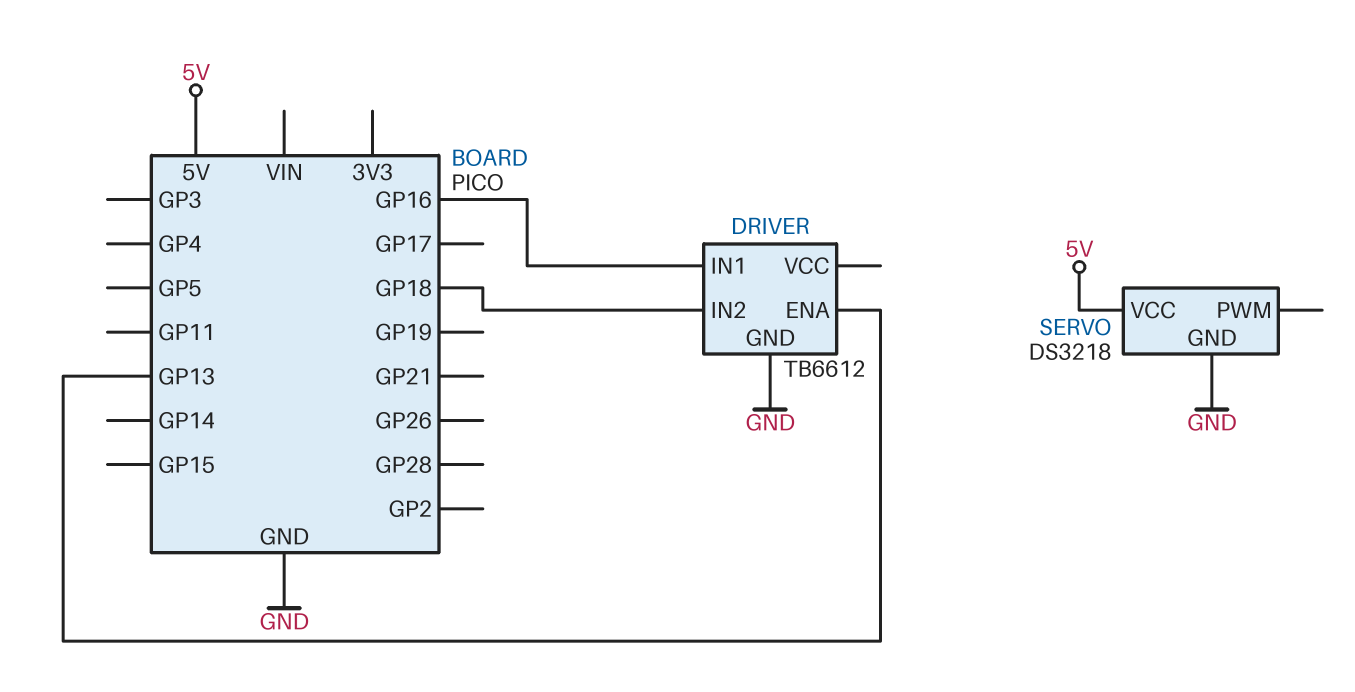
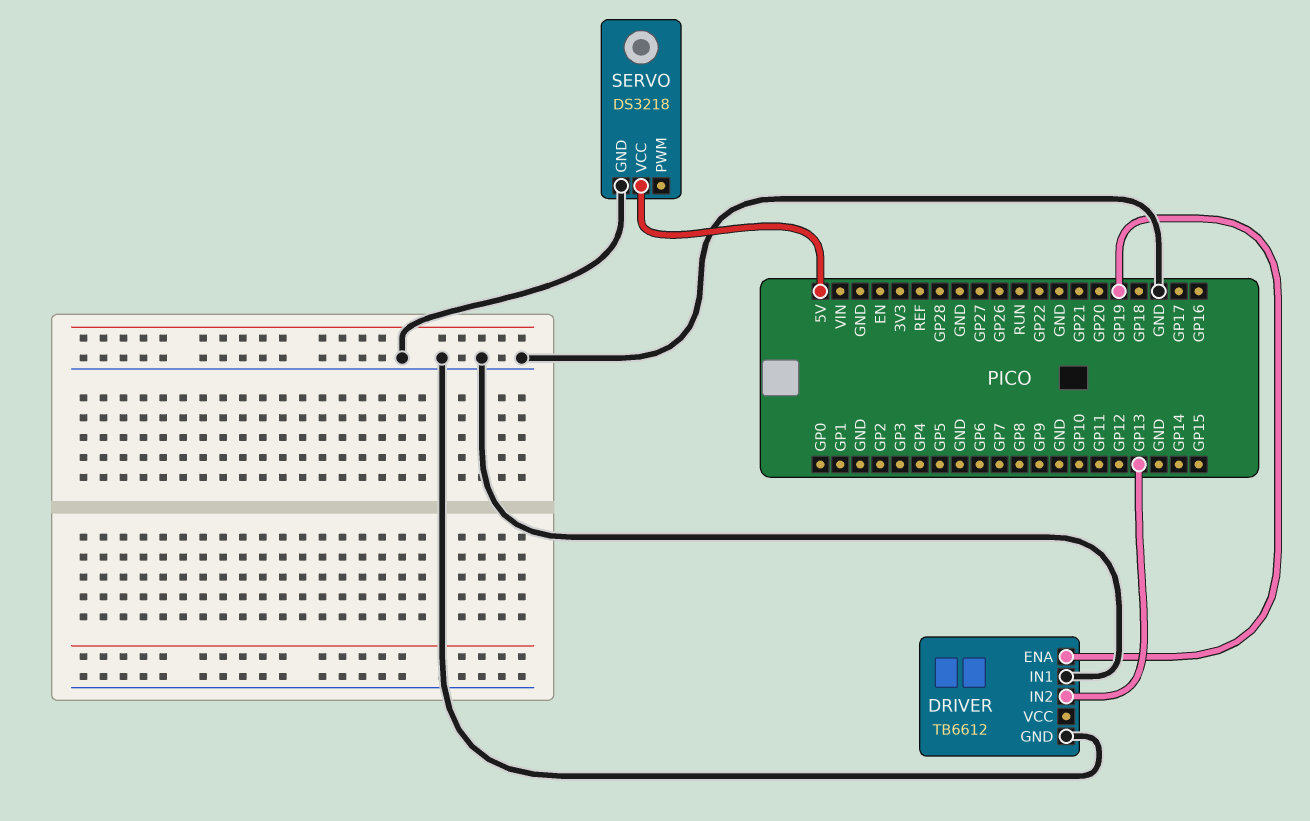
DRIVER pin ENA: GP13 -> GP19
DRIVER pin IN1: GP16 -> GND
DRIVER pin IN2: GP18 -> GP13

